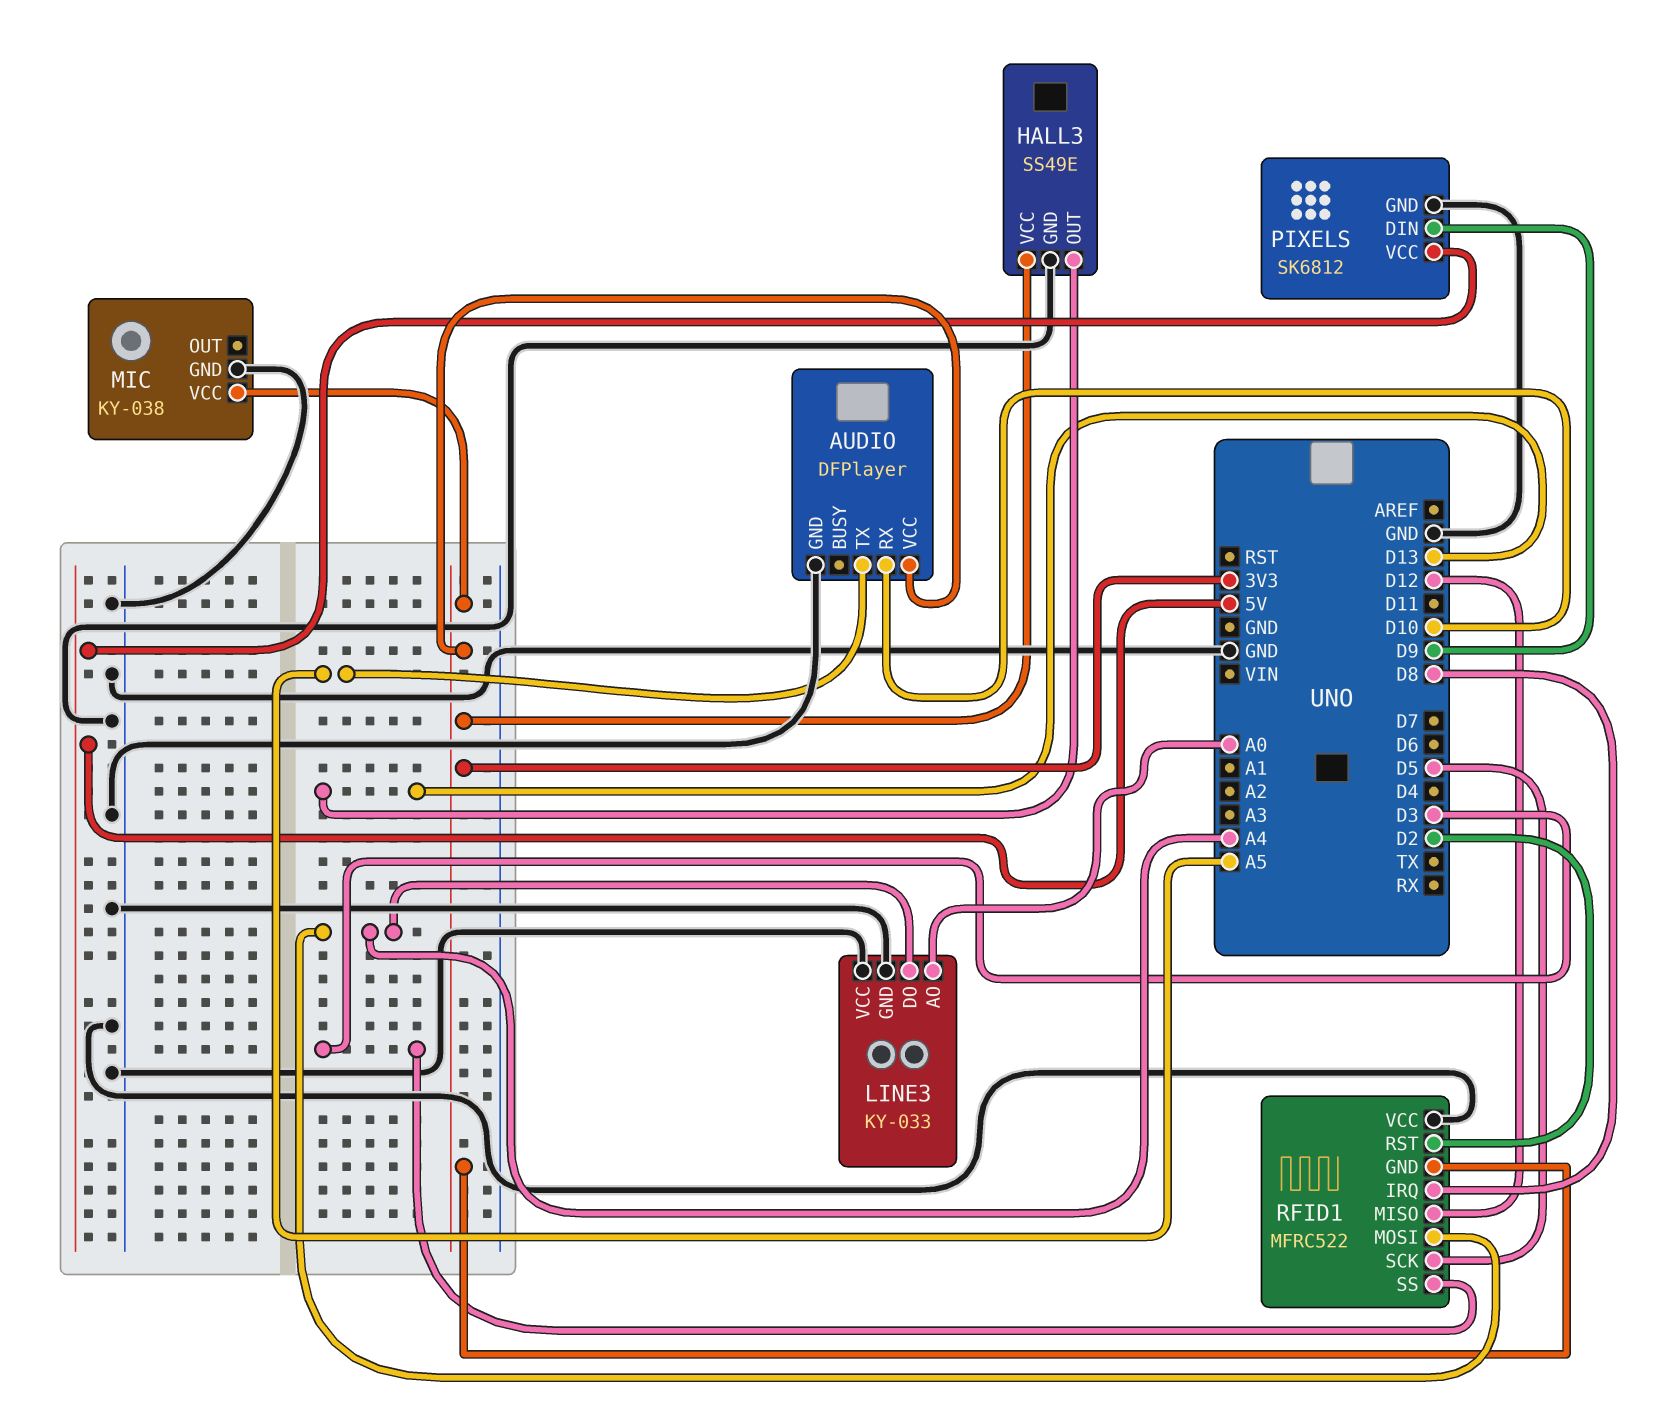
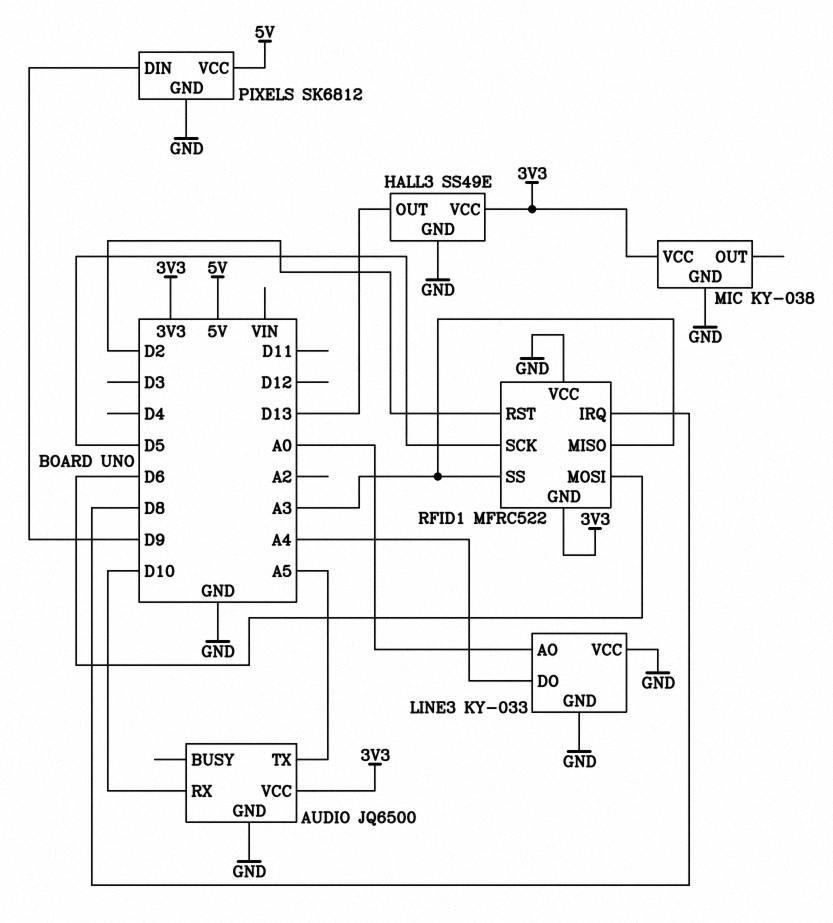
AUDIO: DFPlayer -> JQ6500
RFID1 pin MISO: D12 -> A3
RFID1 pin MOSI: A4 -> D6
RFID1 pin SS: D3 -> A3

